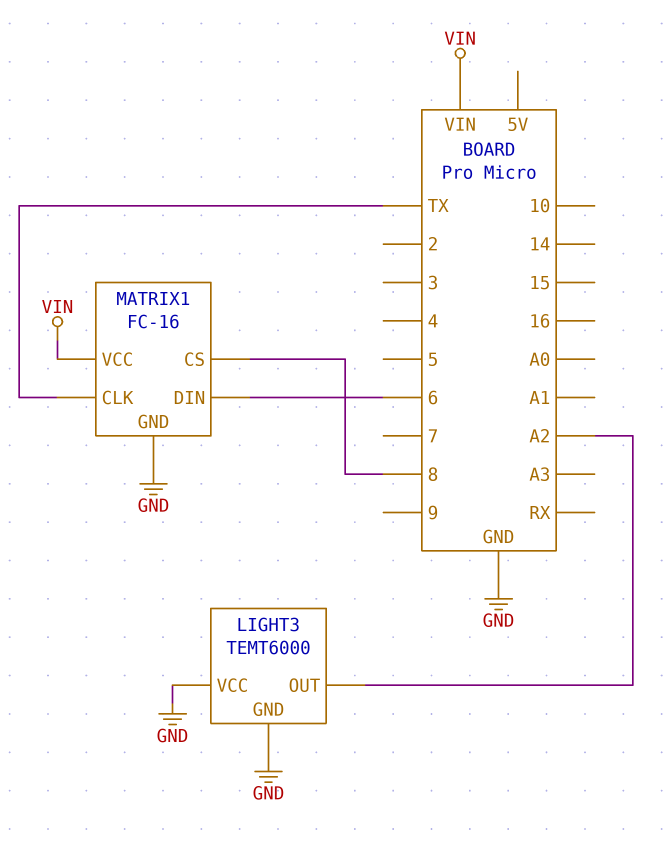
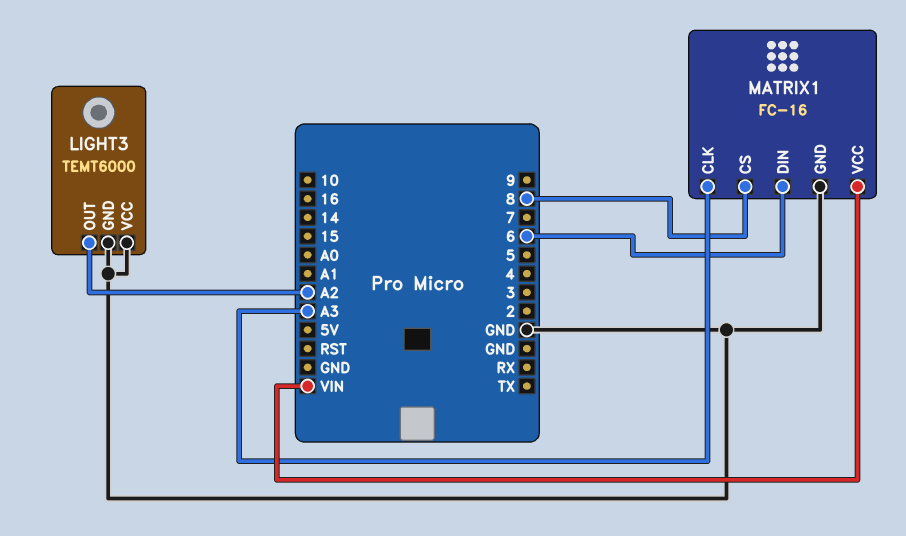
MATRIX1 pin CLK: TX -> A3

